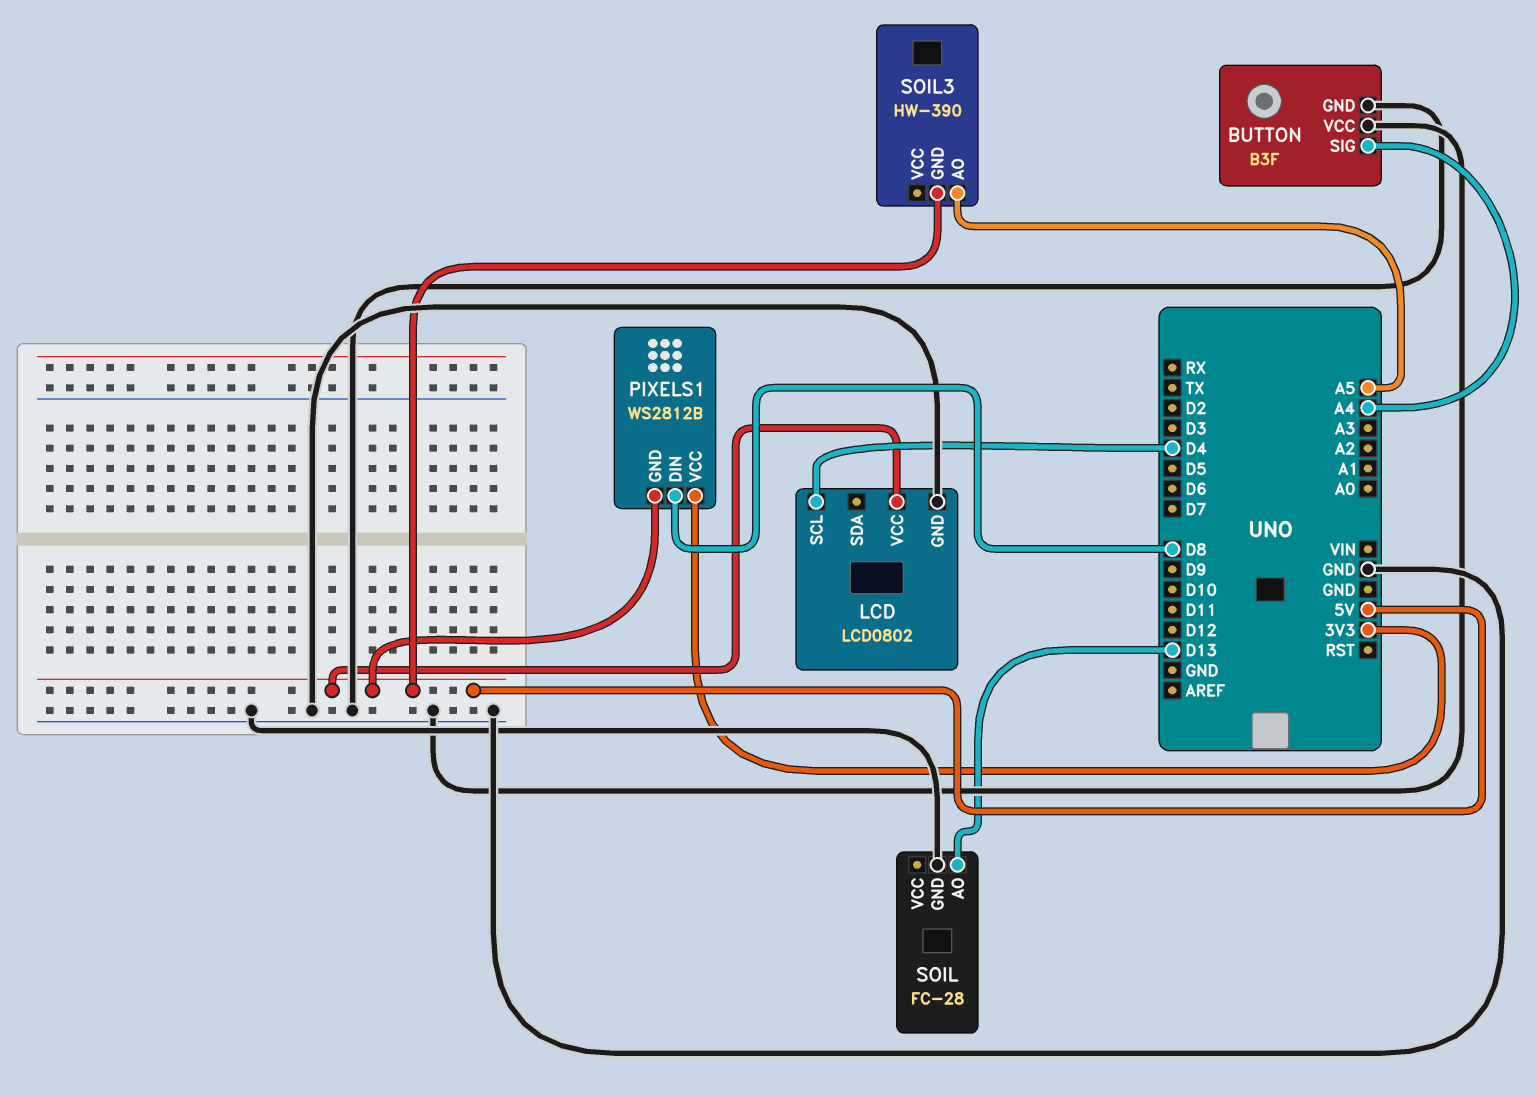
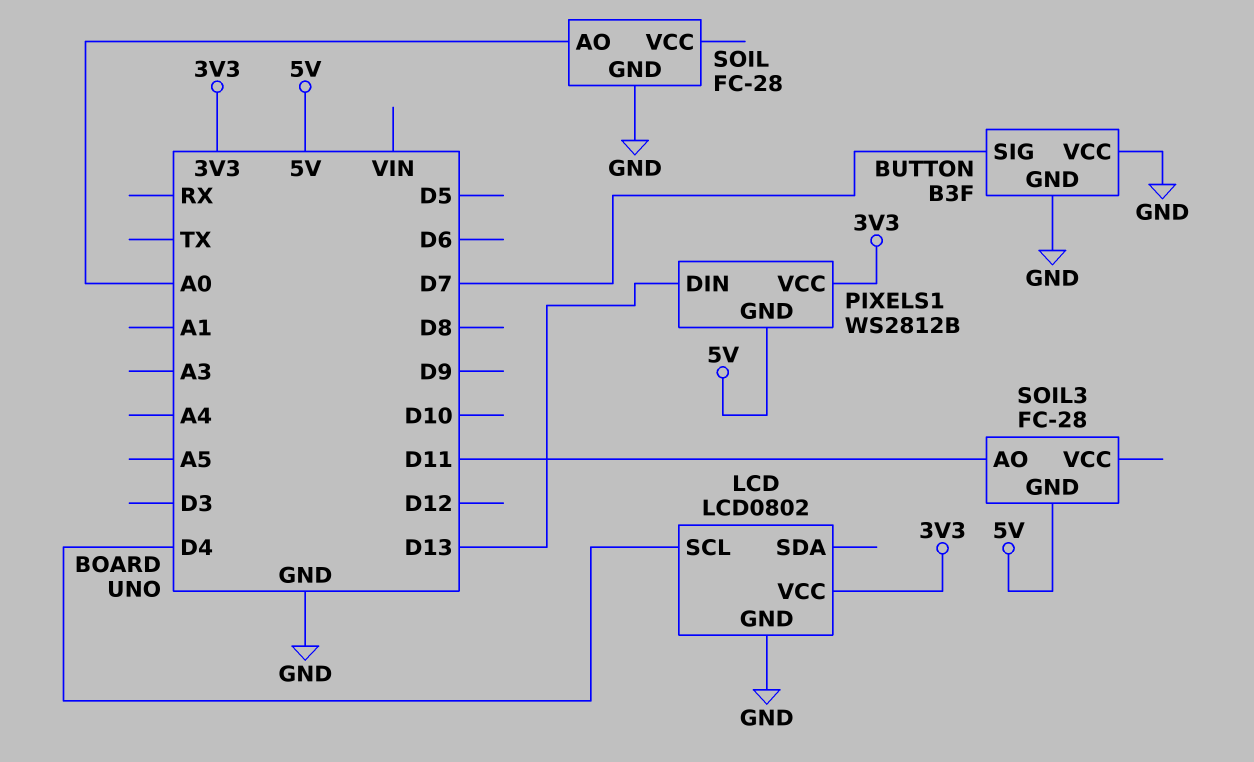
BUTTON pin SIG: A4 -> D7
LCD pin VCC: 5V -> 3V3
PIXELS1 pin DIN: D8 -> D13
SOIL pin AO: D13 -> A0
SOIL3: HW-390 -> FC-28
SOIL3 pin AO: A5 -> D11

